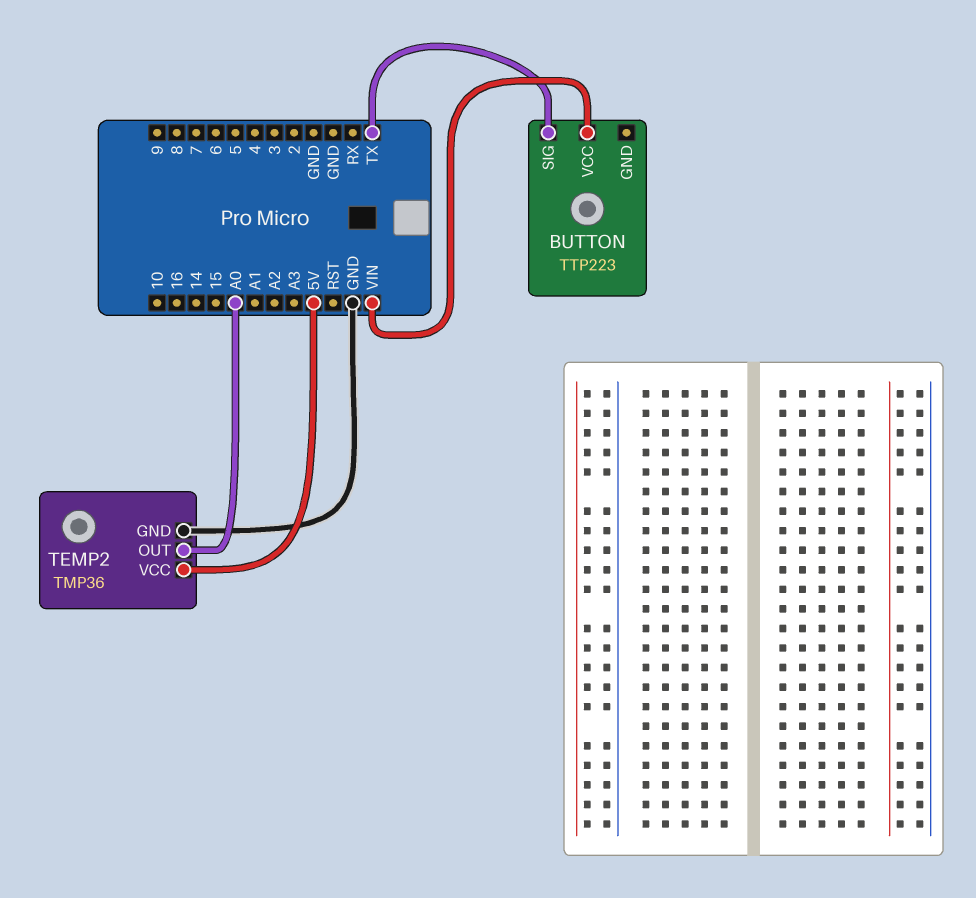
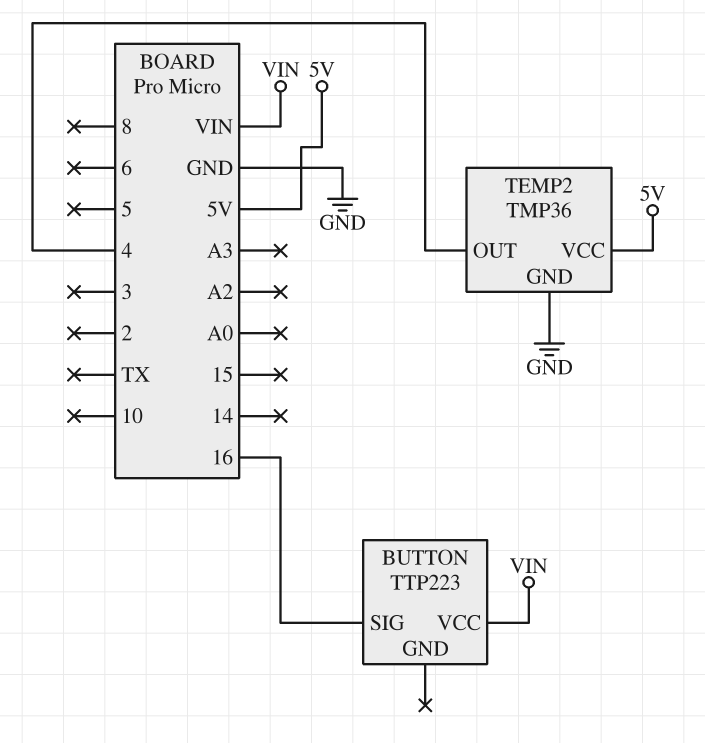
BUTTON pin SIG: TX -> 16
TEMP2 pin OUT: A0 -> 4

